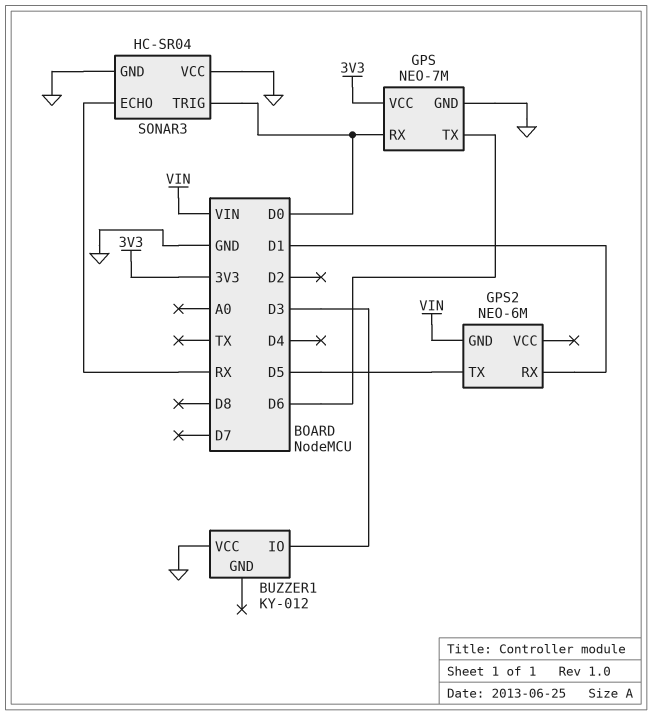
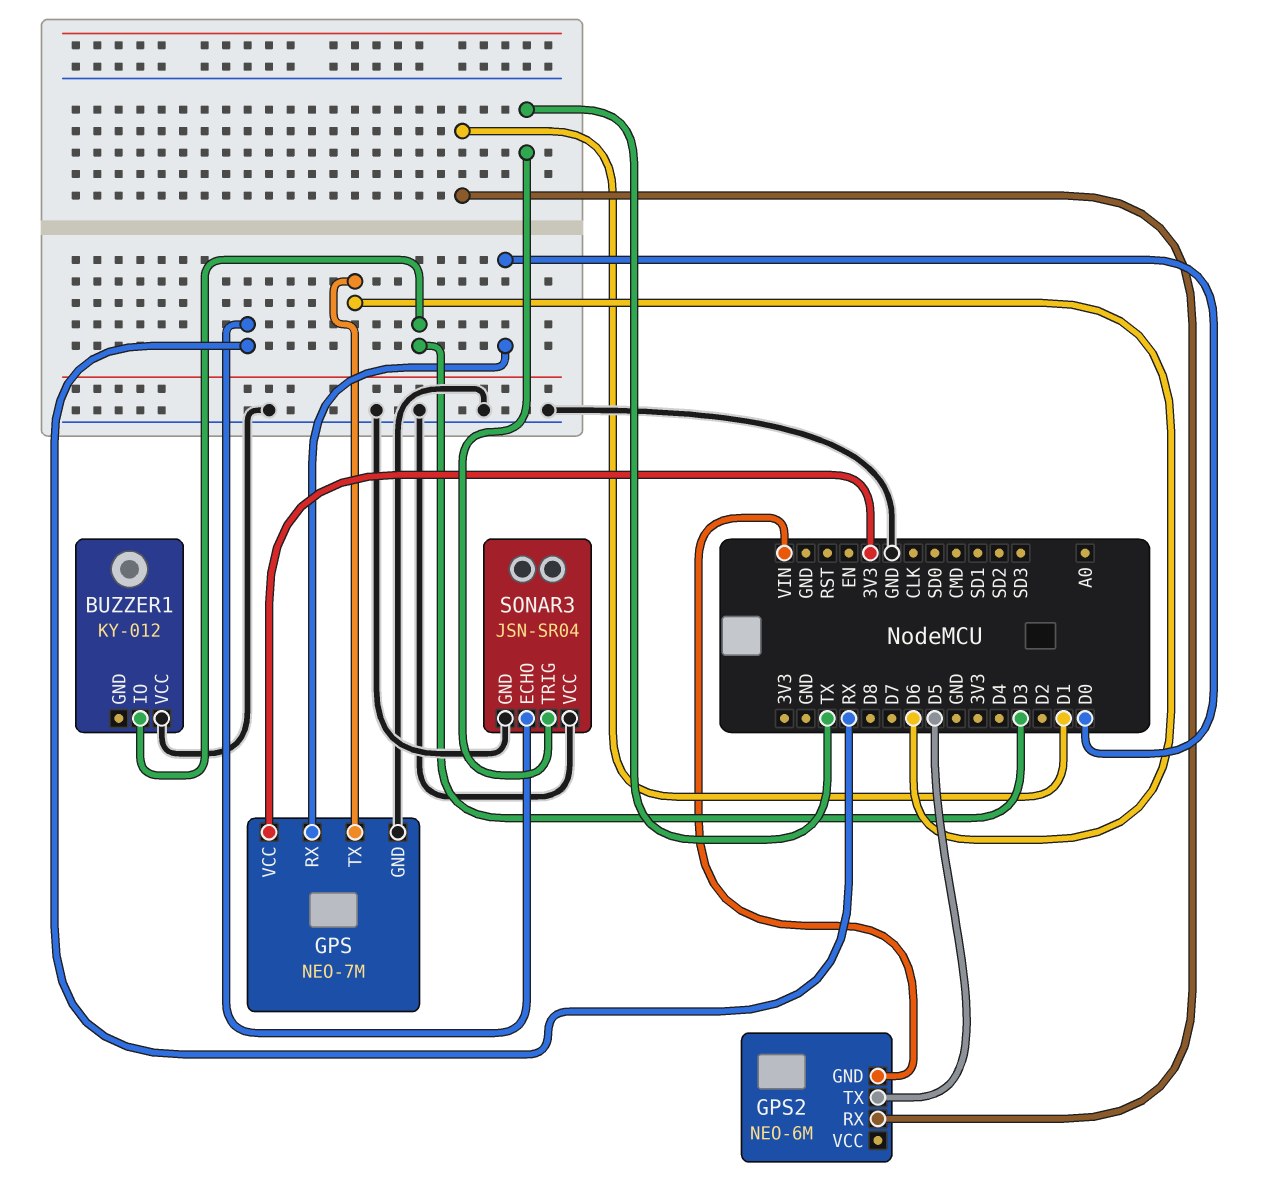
SONAR3: HC-SR04 -> JSN-SR04
SONAR3 pin TRIG: D0 -> TX

